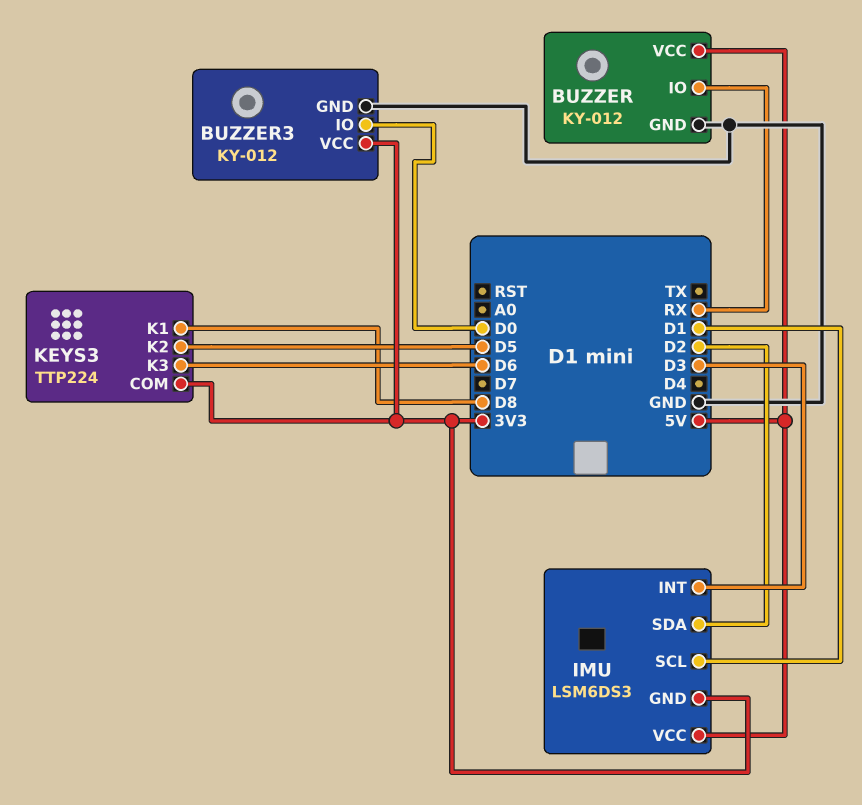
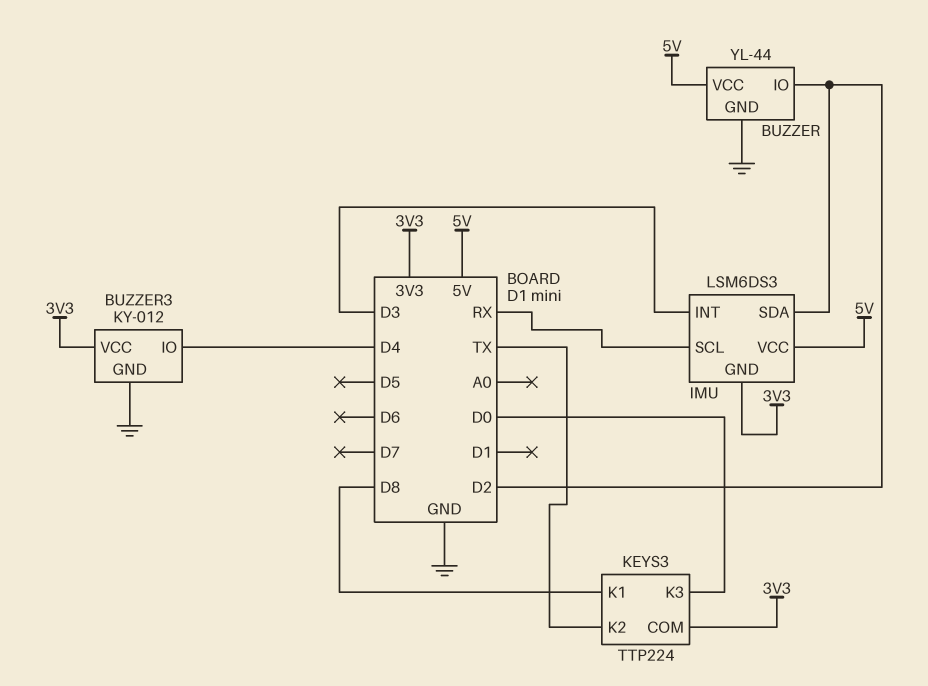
BUZZER: KY-012 -> YL-44
BUZZER pin IO: RX -> D2
BUZZER3 pin IO: D0 -> D4
IMU pin SCL: D1 -> RX
KEYS3 pin K2: D5 -> TX
KEYS3 pin K3: D6 -> D0

